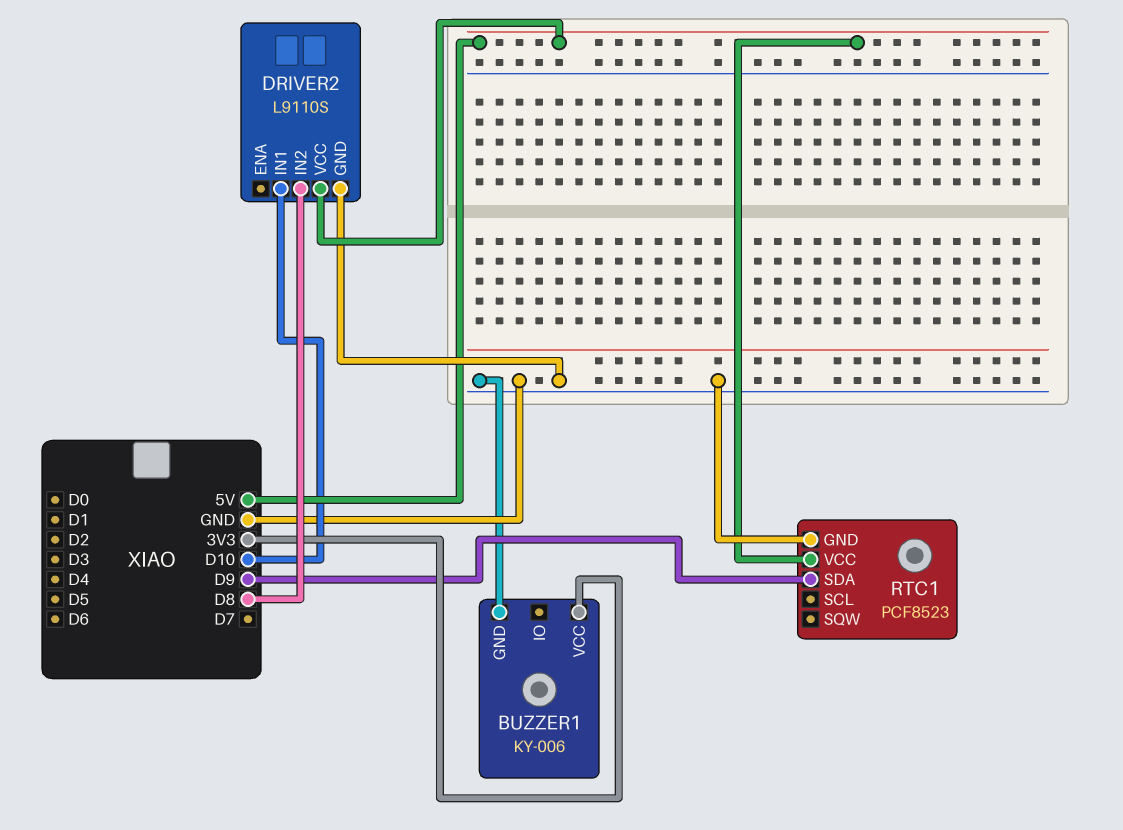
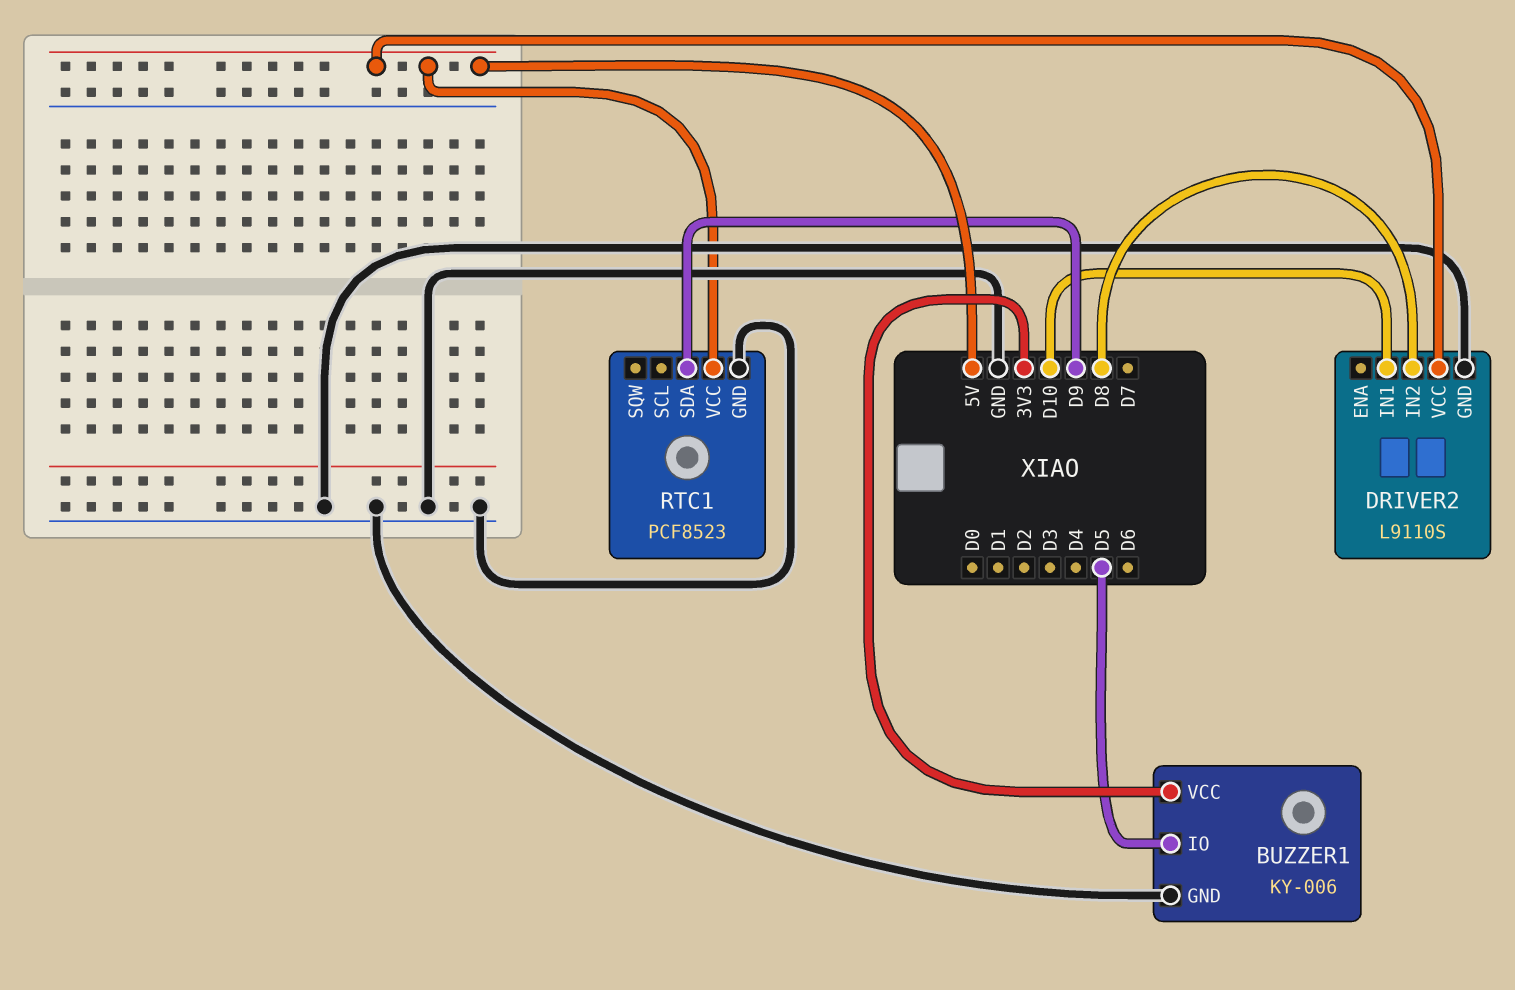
BUZZER1 pin IO: none -> D5

